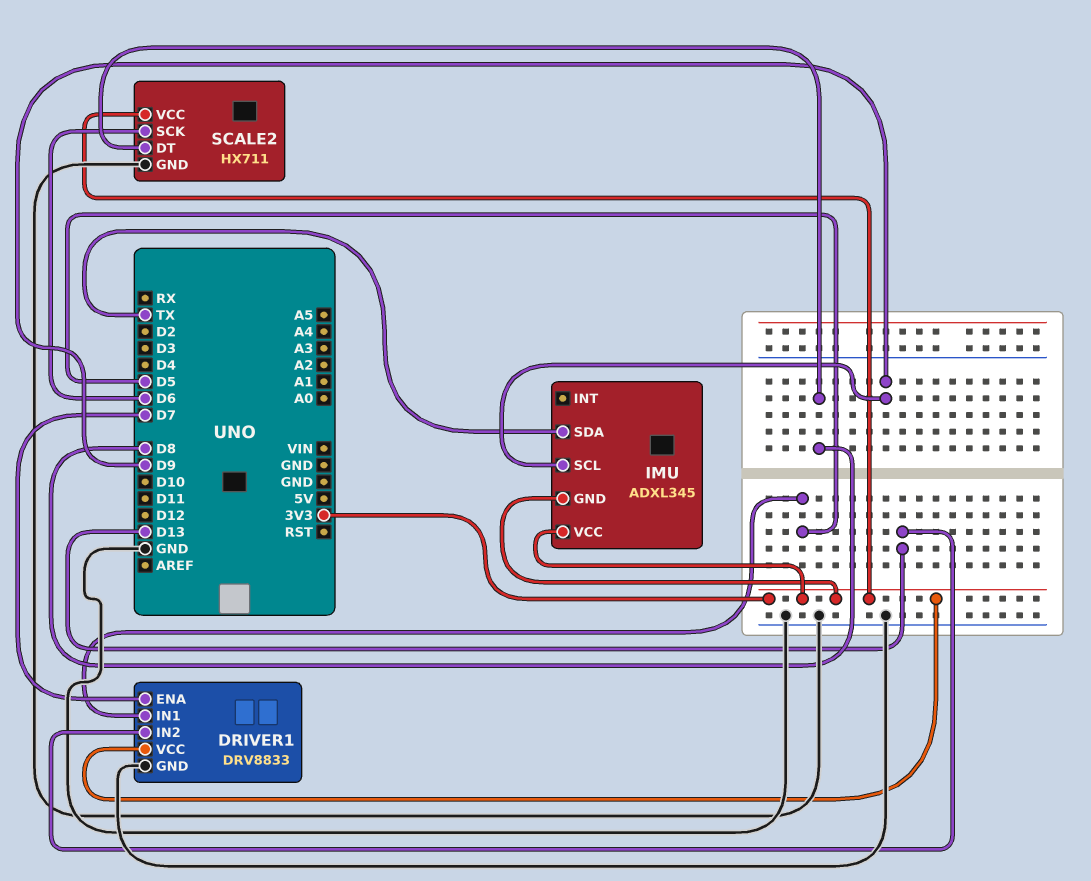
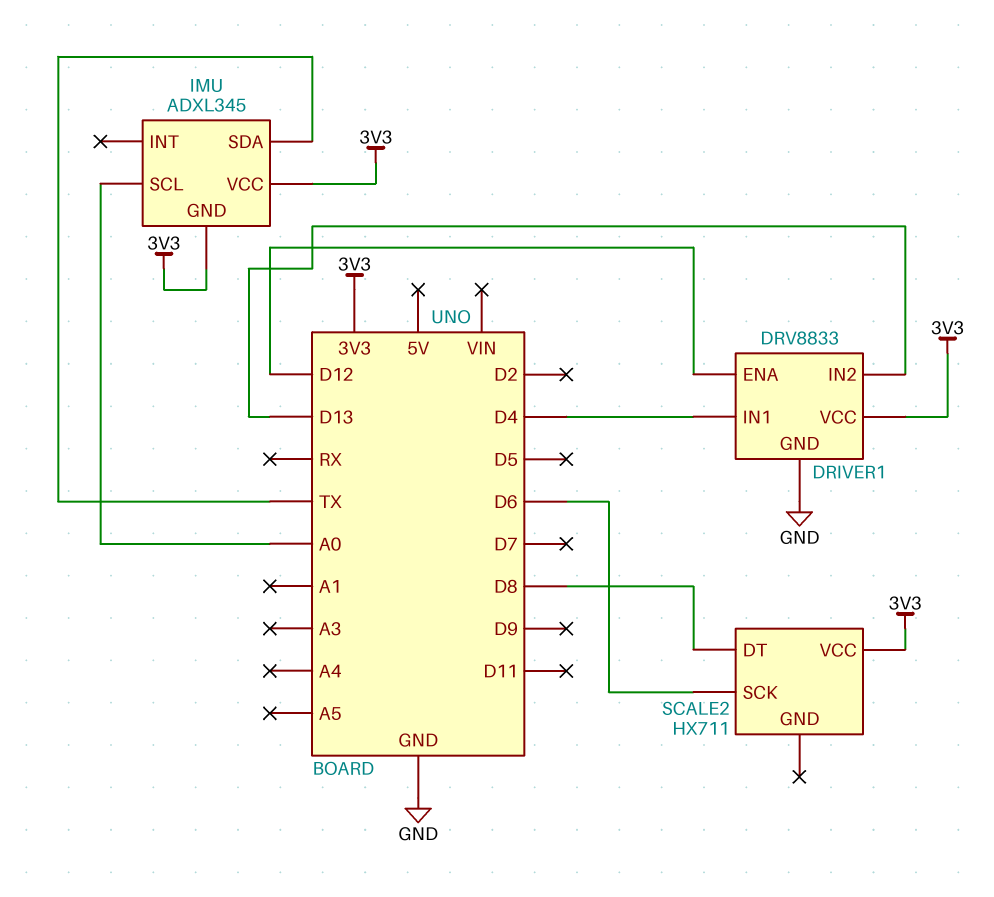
DRIVER1 pin ENA: D7 -> D12
DRIVER1 pin IN1: D5 -> D4
IMU pin SCL: D9 -> A0
SCALE2 pin GND: GND -> none

